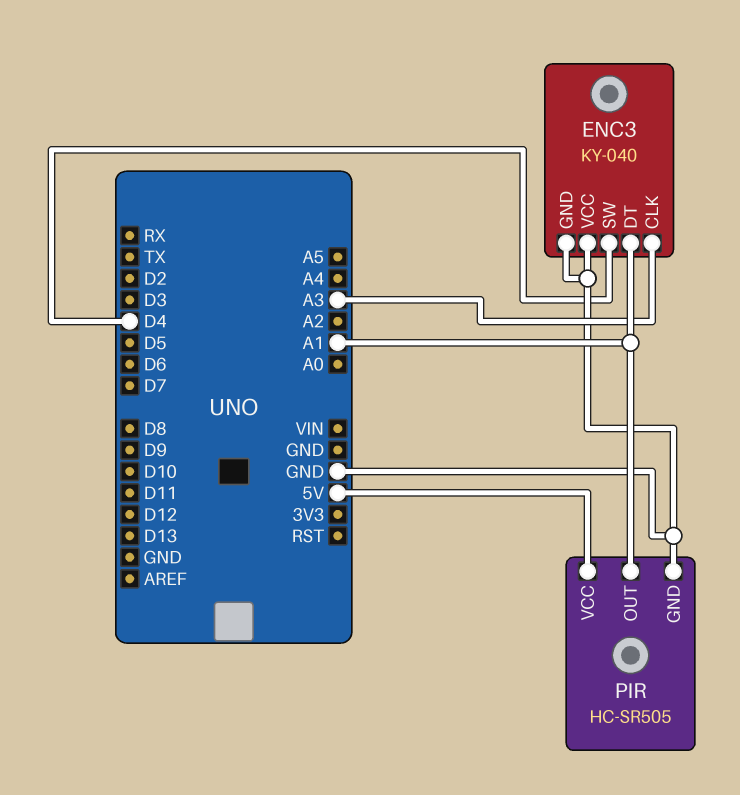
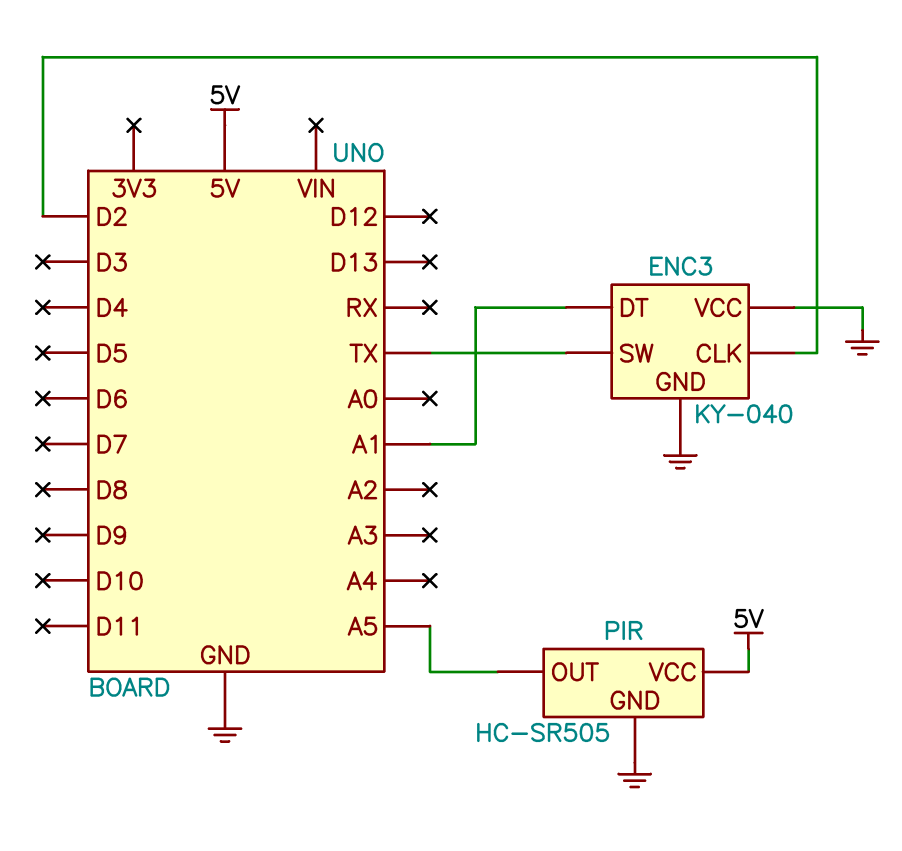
ENC3 pin CLK: A3 -> D2
ENC3 pin SW: D4 -> TX
PIR pin OUT: A1 -> A5

